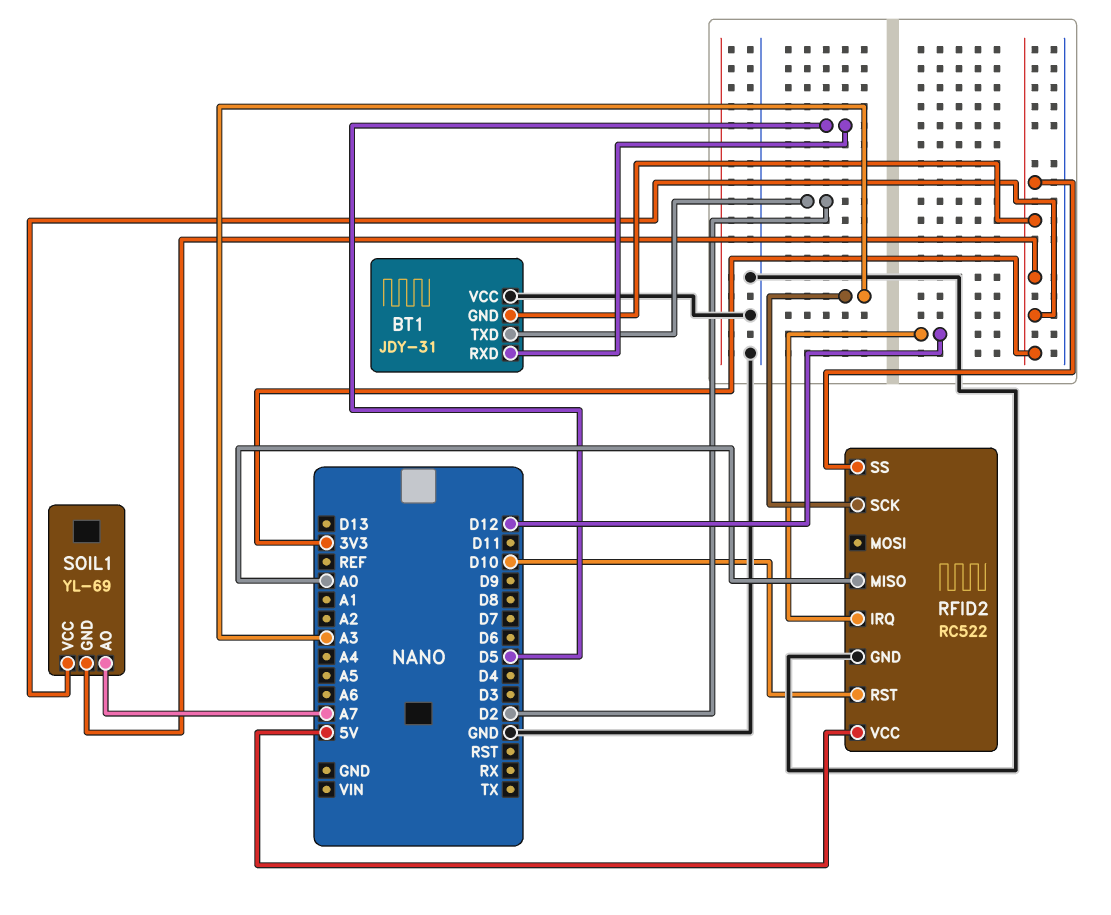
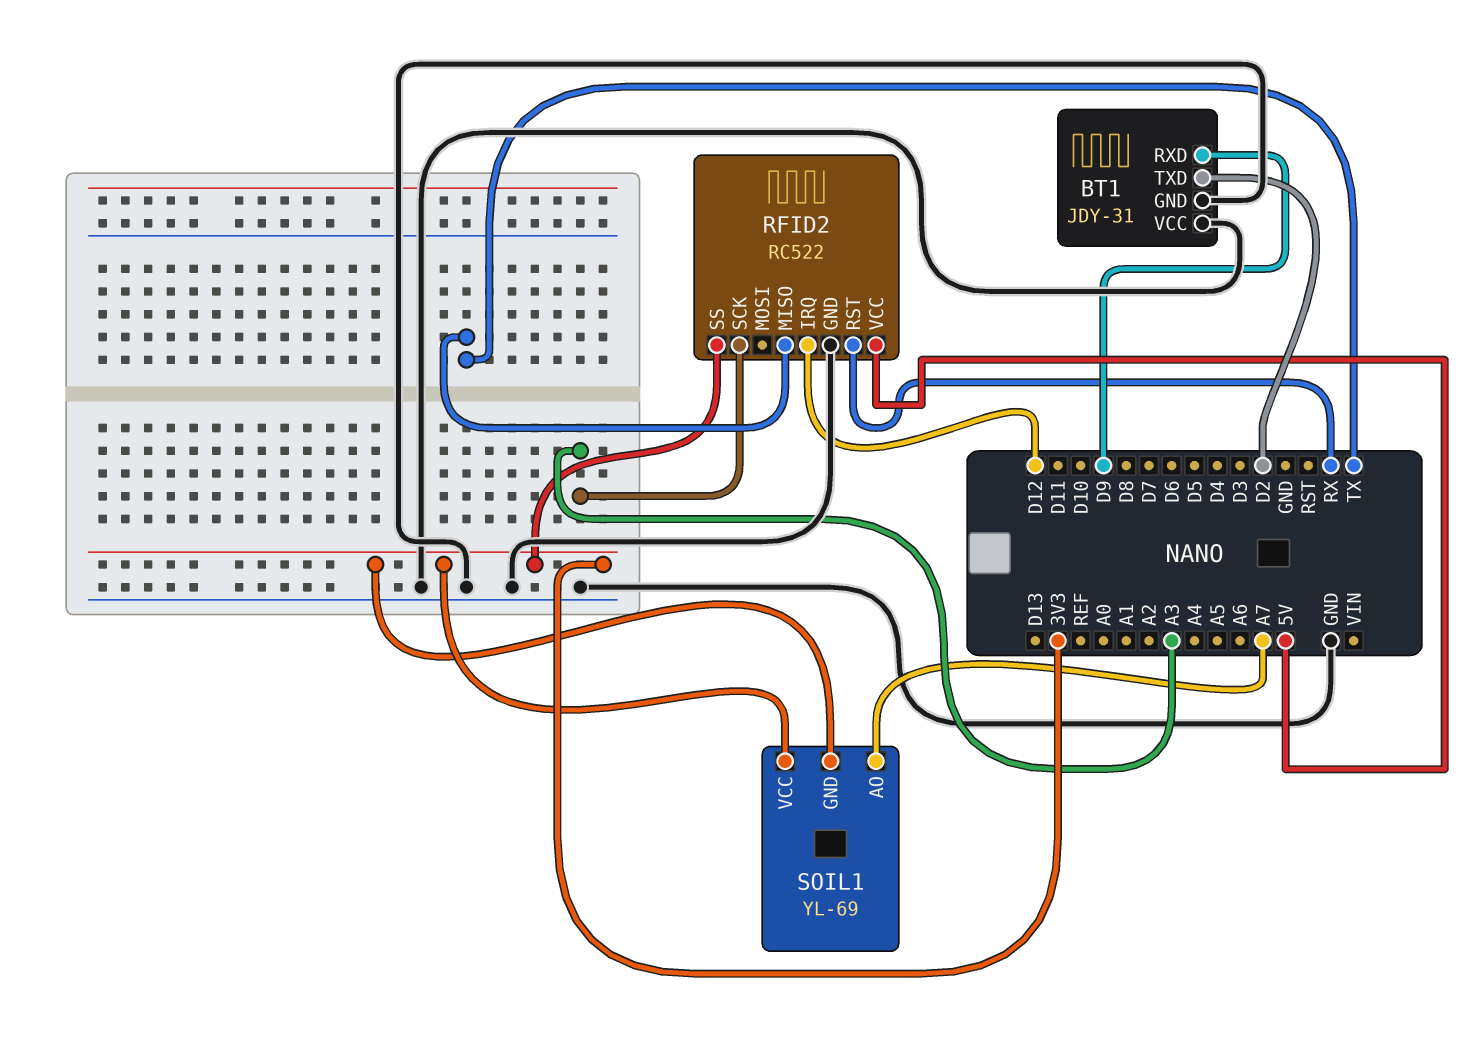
BT1 pin GND: 3V3 -> GND
BT1 pin RXD: D5 -> D9
RFID2 pin MISO: A0 -> TX
RFID2 pin RST: D10 -> RX

